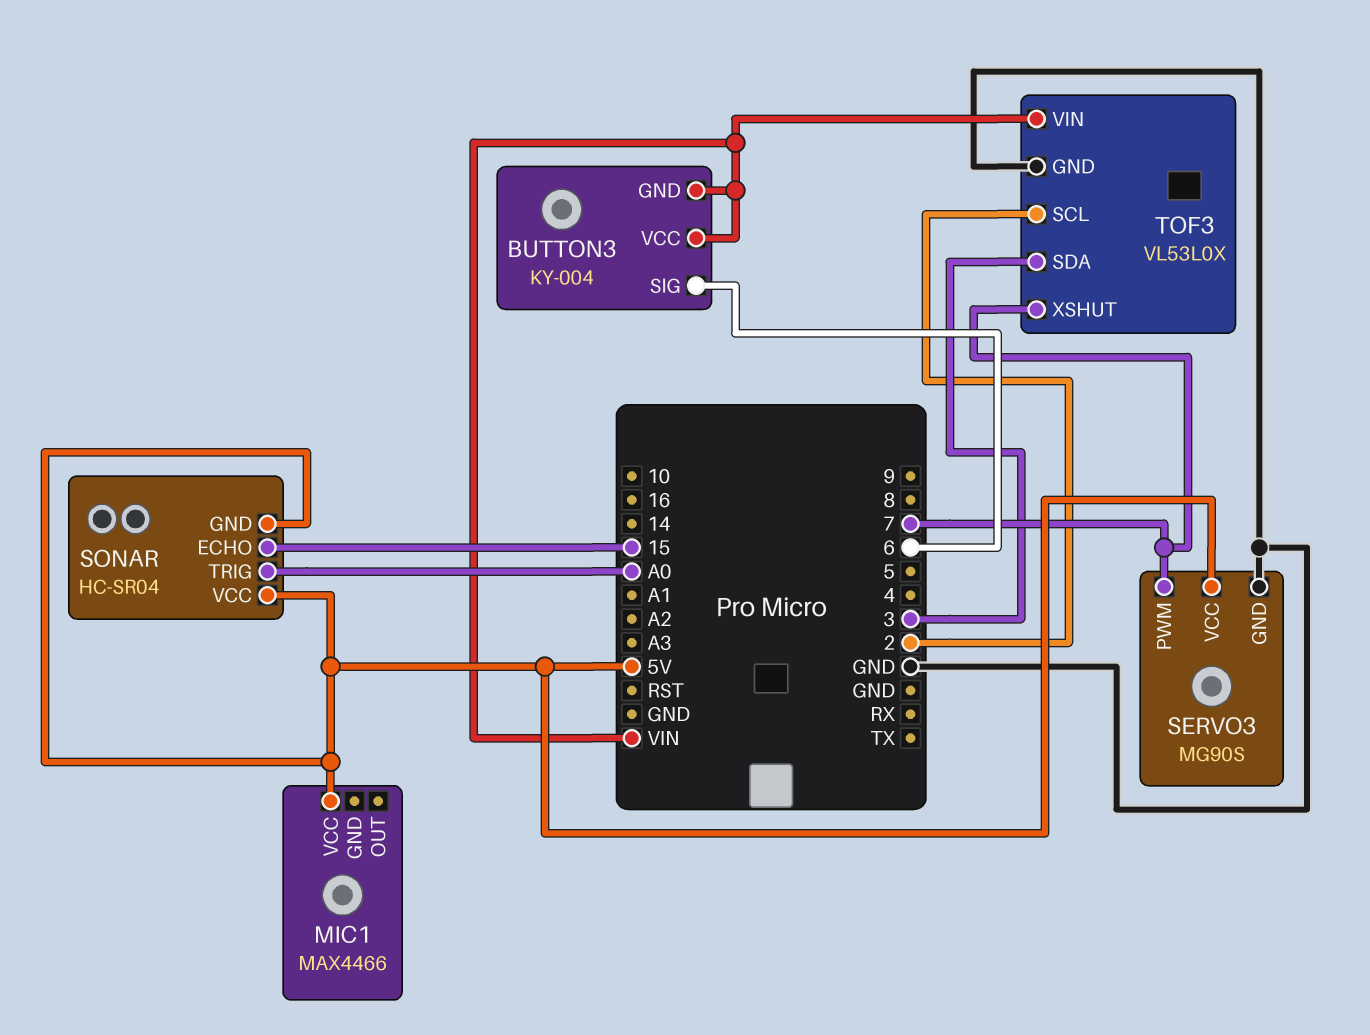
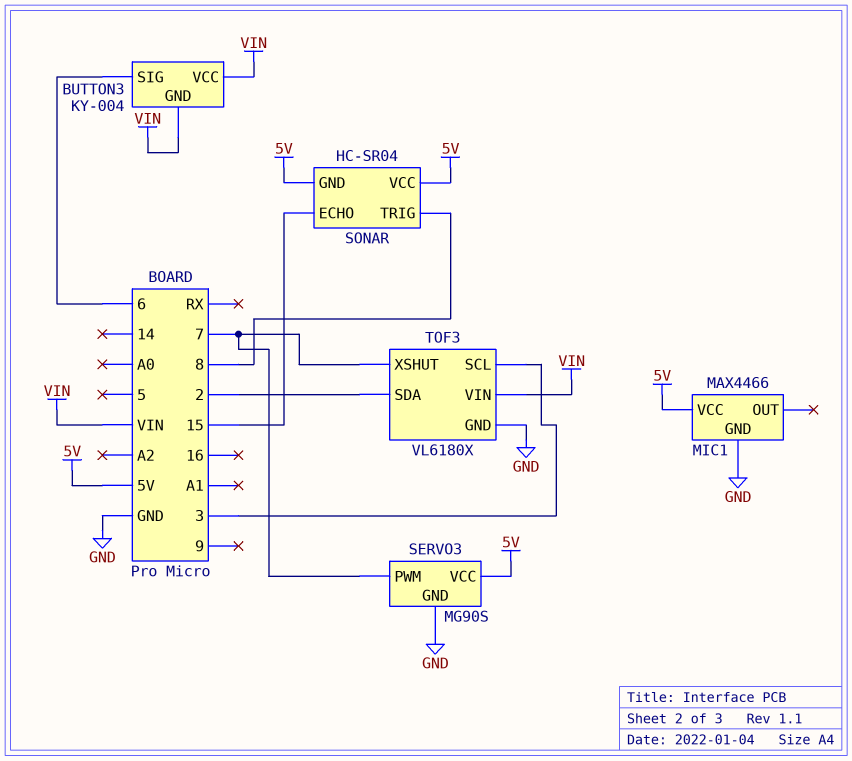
MIC1 pin GND: none -> GND
SONAR pin TRIG: A0 -> 8
TOF3: VL53L0X -> VL6180X
TOF3 pin SCL: 2 -> 3
TOF3 pin SDA: 3 -> 2

